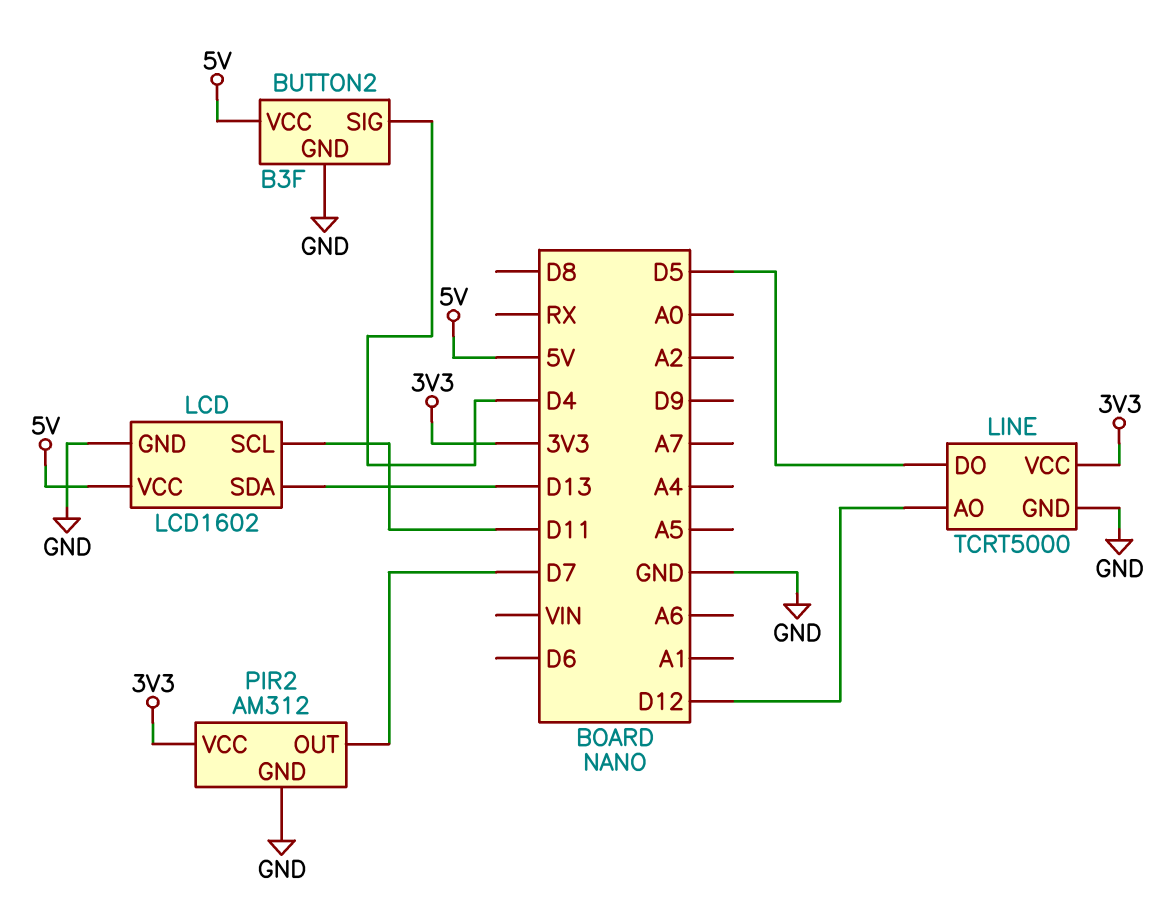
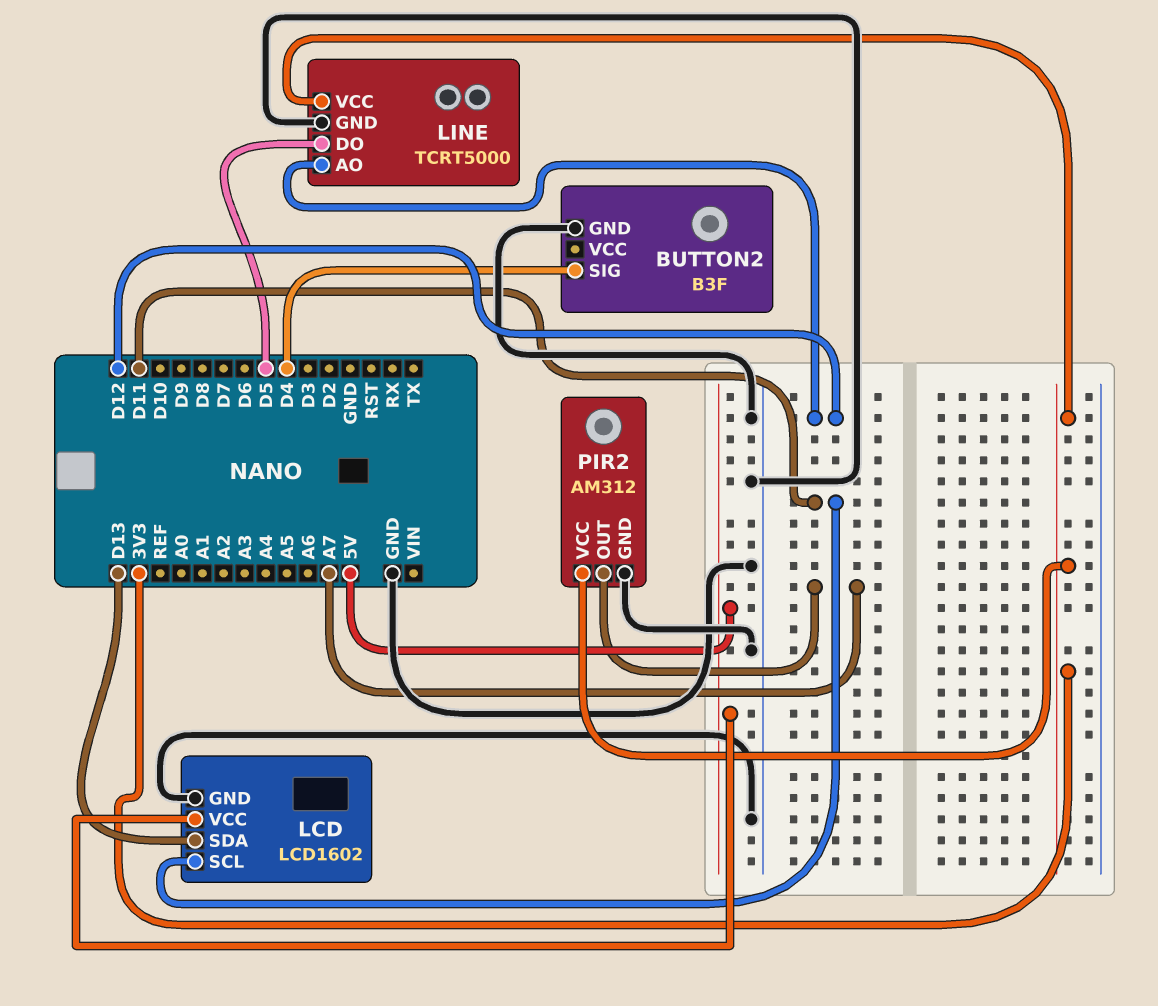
BUTTON2 pin VCC: 5V -> none
PIR2 pin OUT: D7 -> A7

